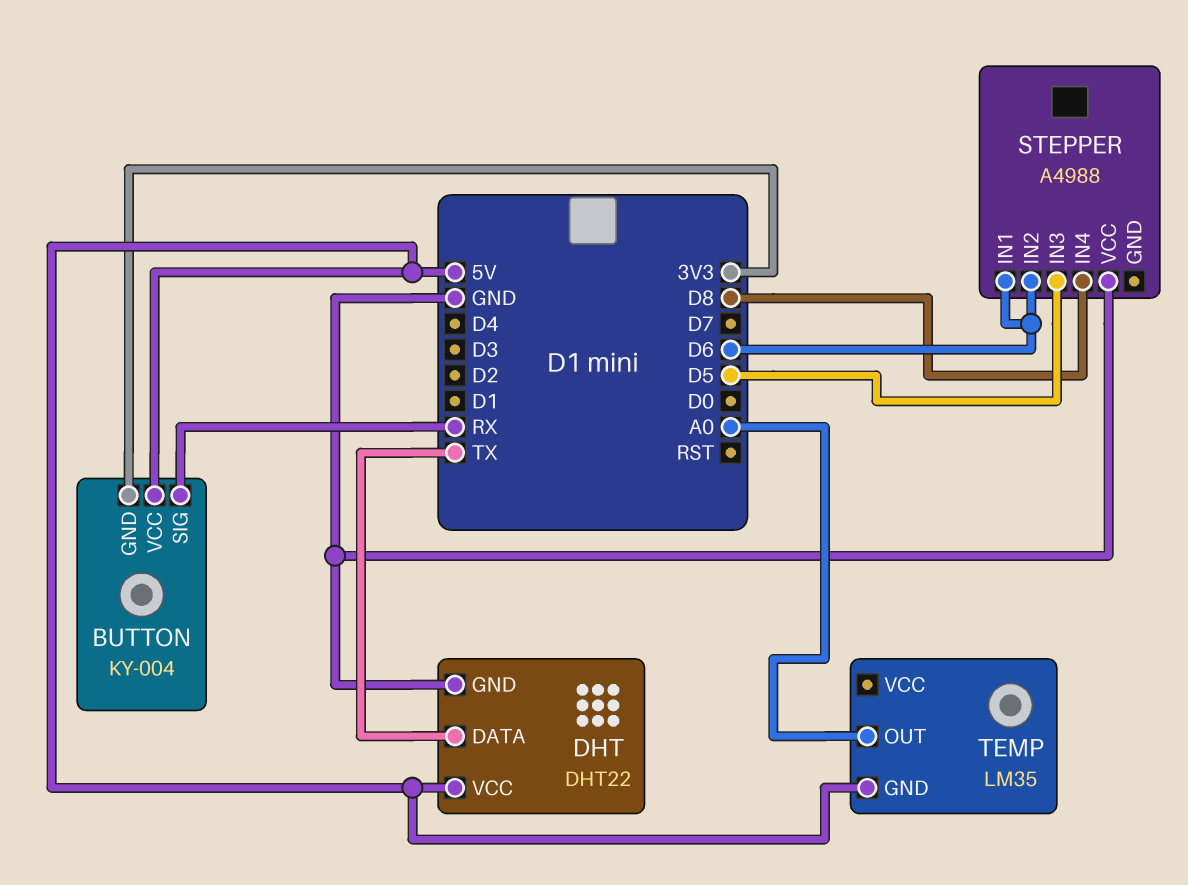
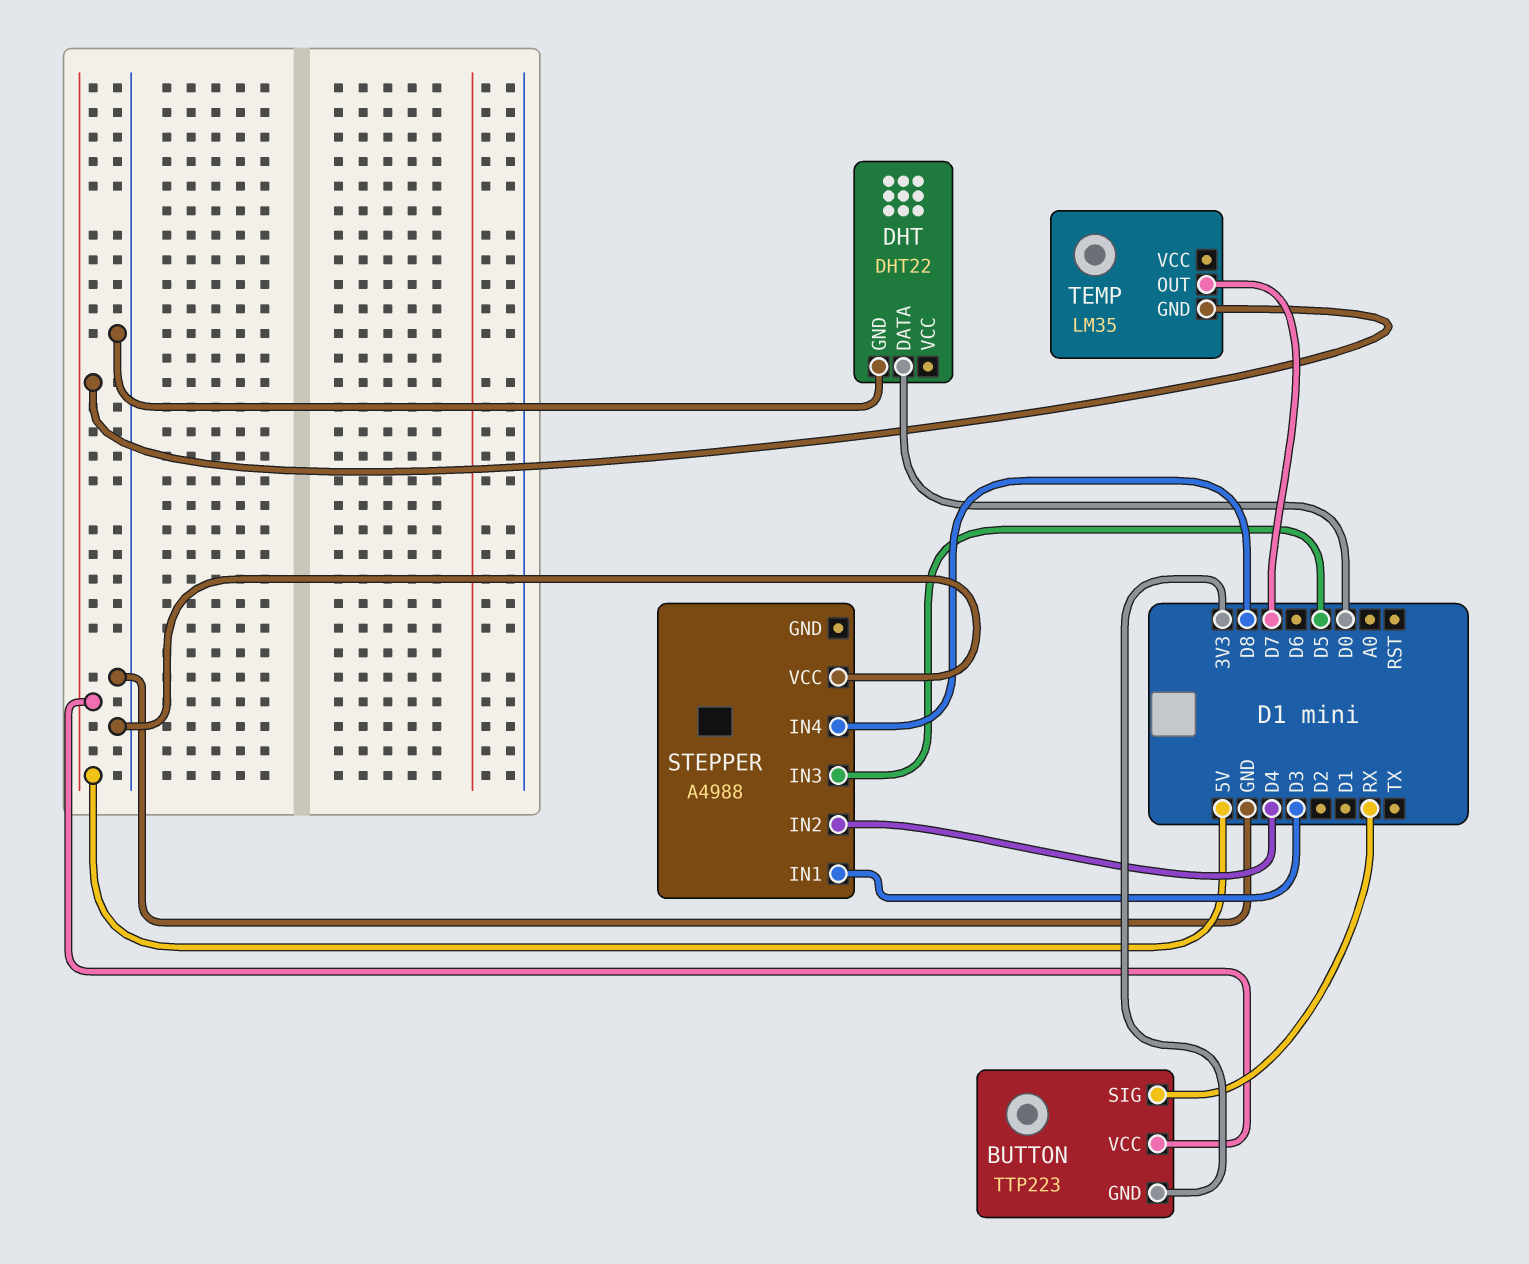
BUTTON: KY-004 -> TTP223
DHT pin DATA: TX -> D0
DHT pin VCC: 5V -> none
STEPPER pin IN1: D6 -> D3
STEPPER pin IN2: D6 -> D4
TEMP pin OUT: A0 -> D7

